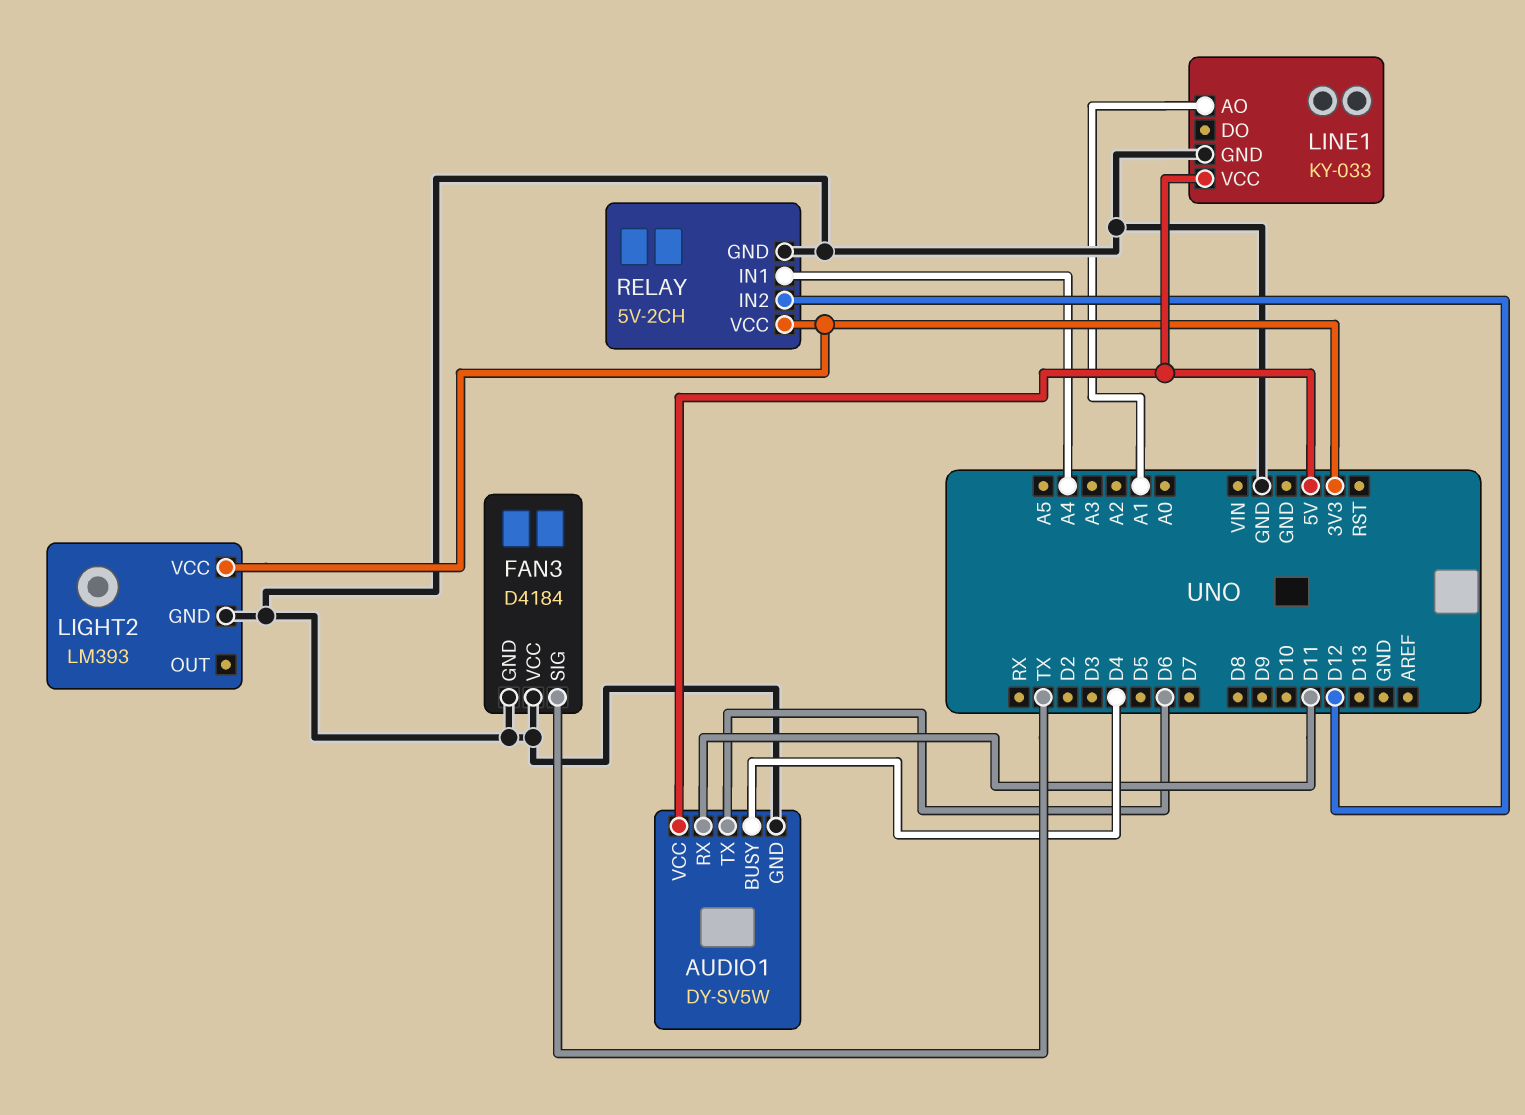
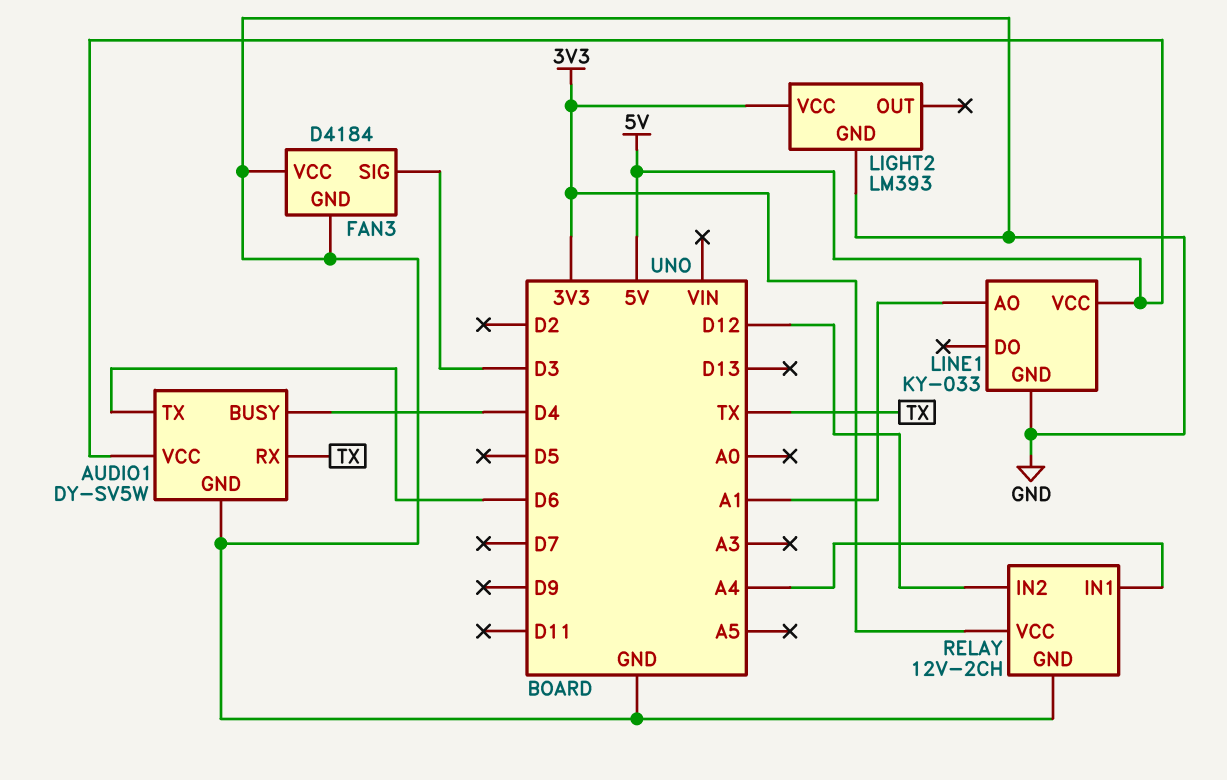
AUDIO1 pin RX: D11 -> TX
FAN3 pin SIG: TX -> D3
RELAY: 5V-2CH -> 12V-2CH

